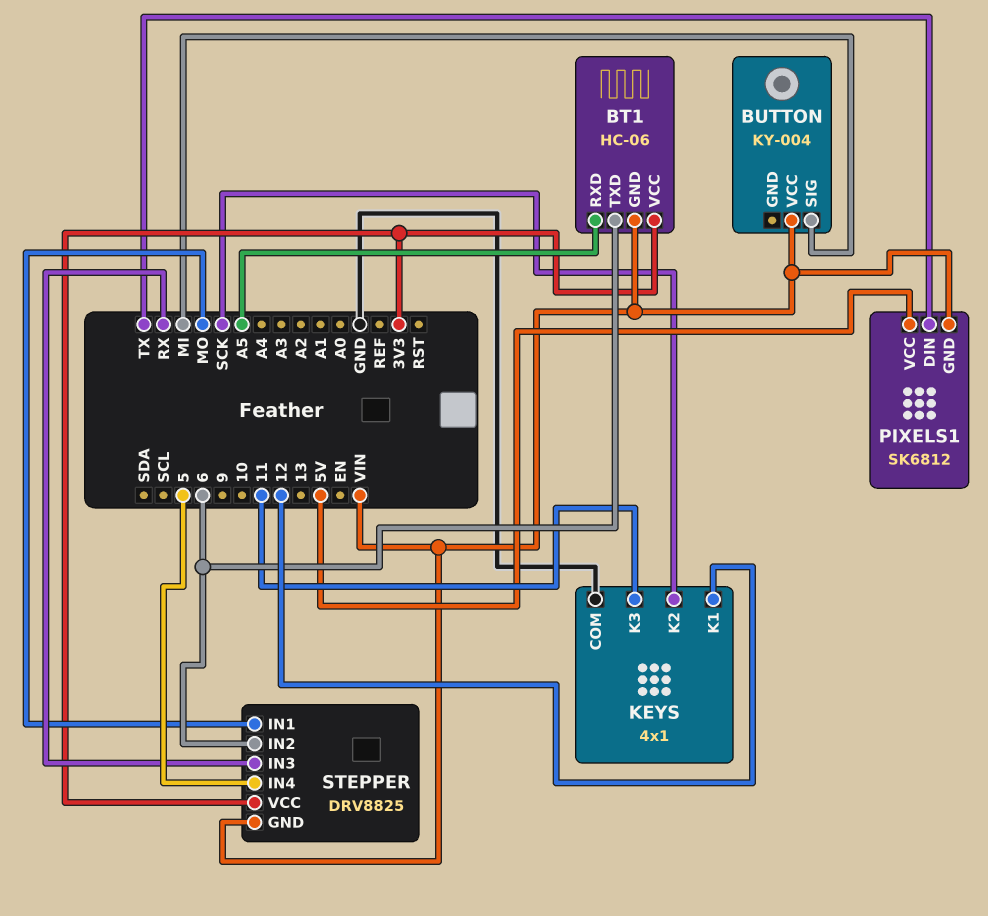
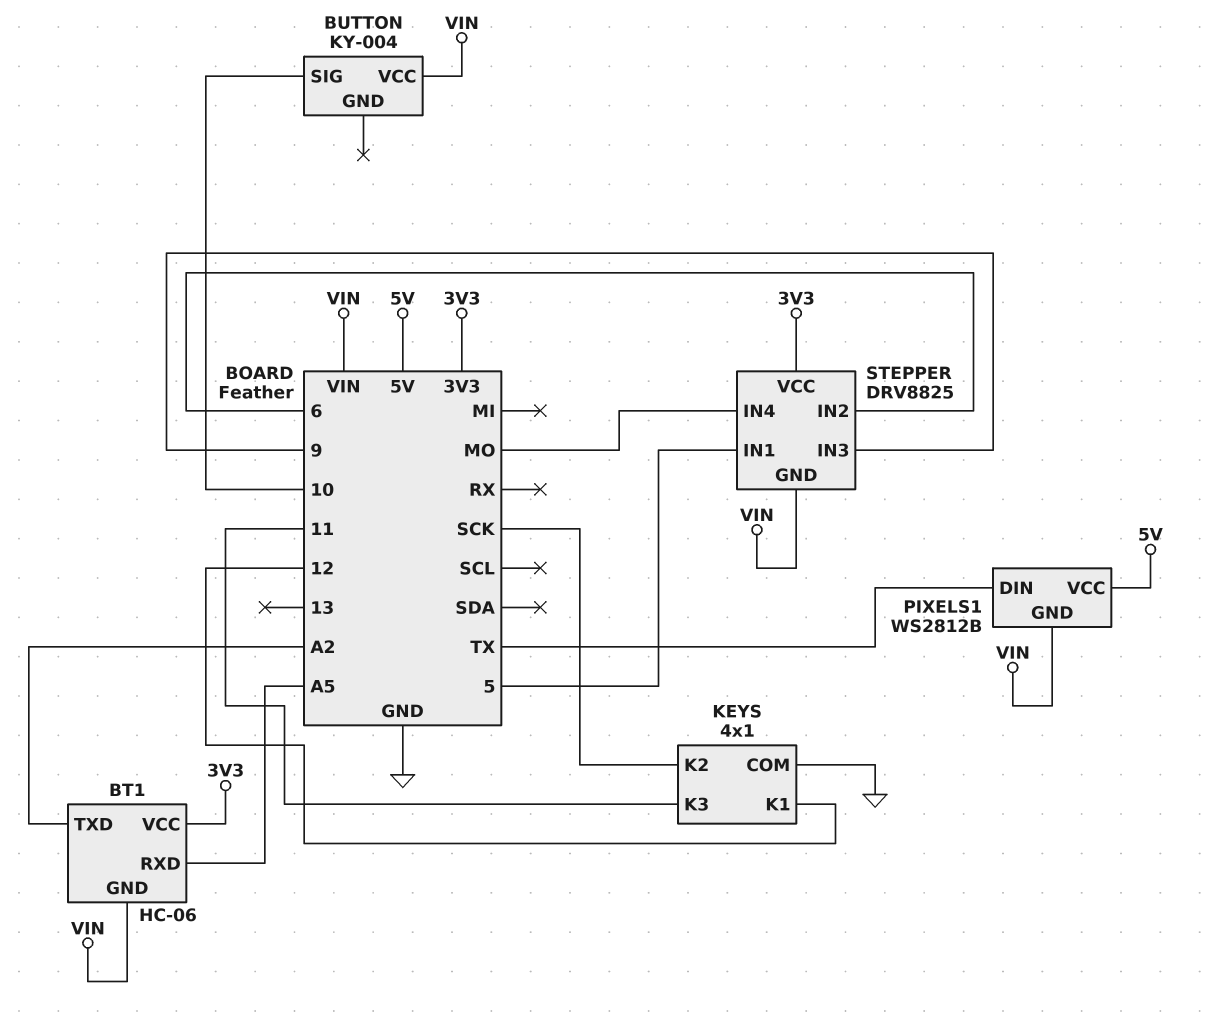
BT1 pin TXD: 6 -> A2
BUTTON pin SIG: MI -> 10
PIXELS1: SK6812 -> WS2812B
STEPPER pin IN1: MO -> 5
STEPPER pin IN3: RX -> 9
STEPPER pin IN4: 5 -> MO

